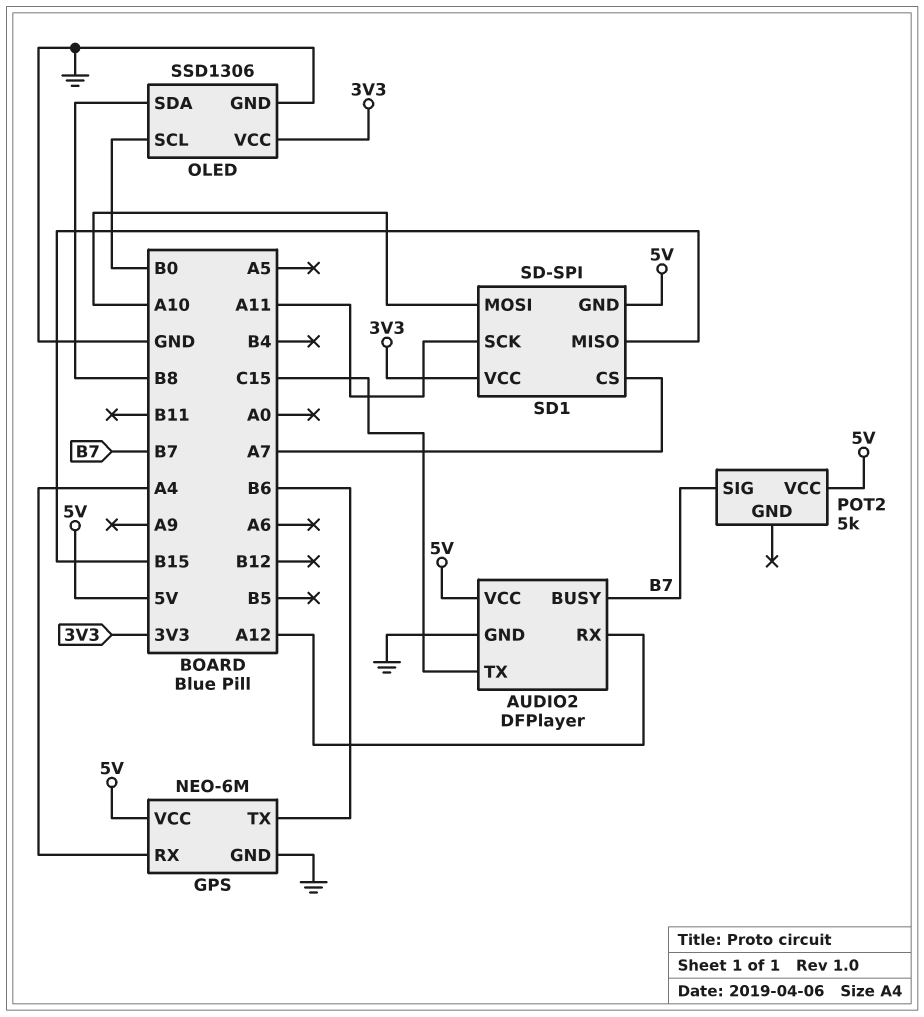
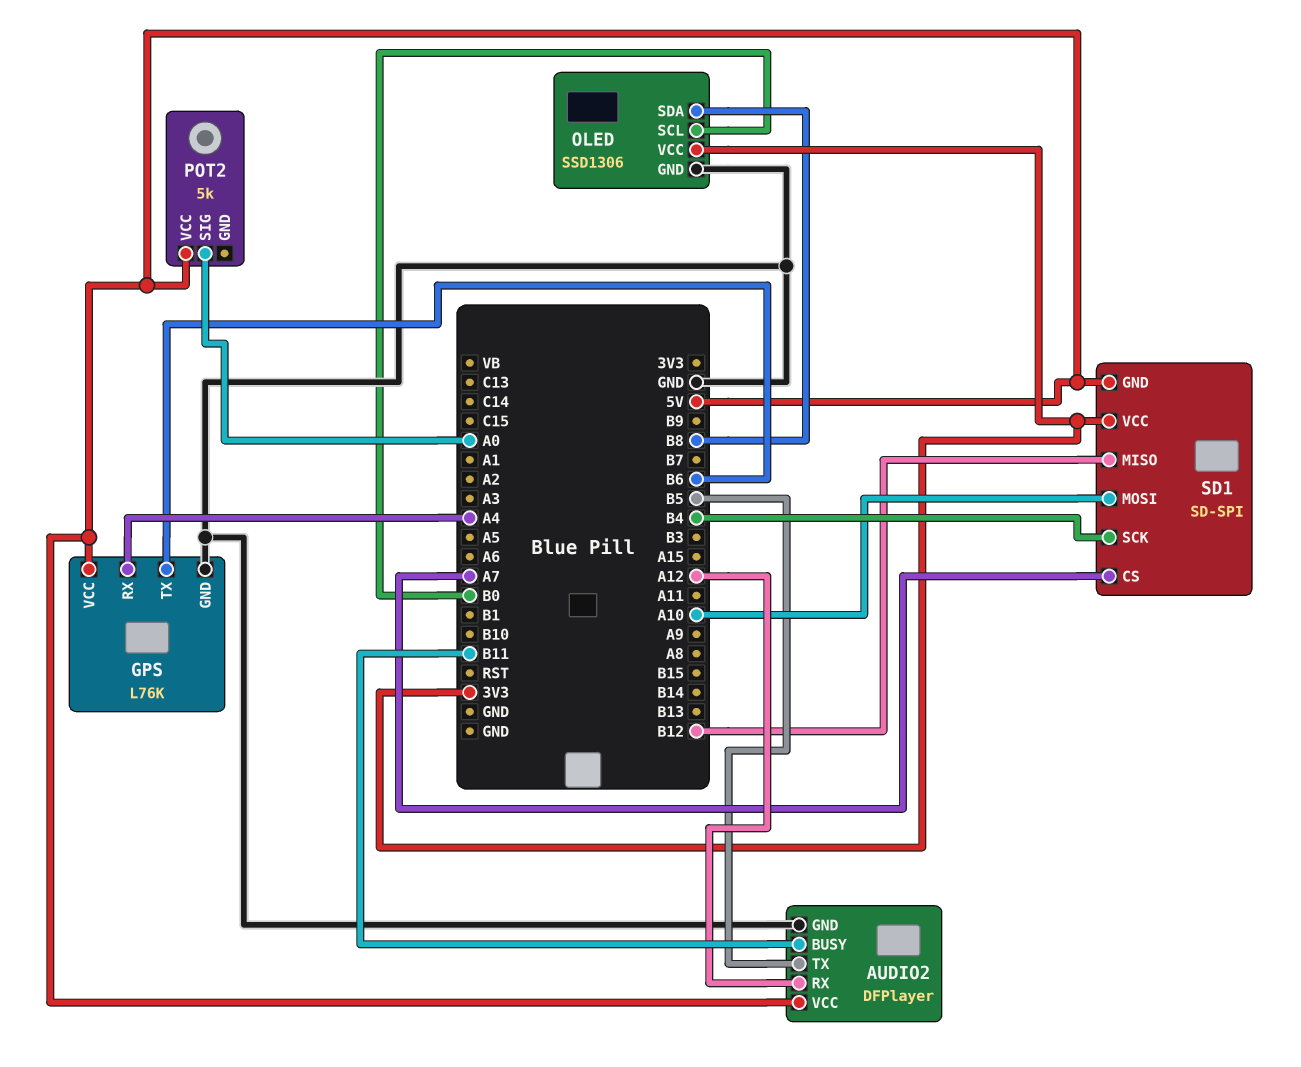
AUDIO2 pin BUSY: B7 -> B11
AUDIO2 pin TX: C15 -> B5
GPS: NEO-6M -> L76K
POT2 pin SIG: B7 -> A0
SD1 pin MISO: B15 -> B12
SD1 pin SCK: A11 -> B4

